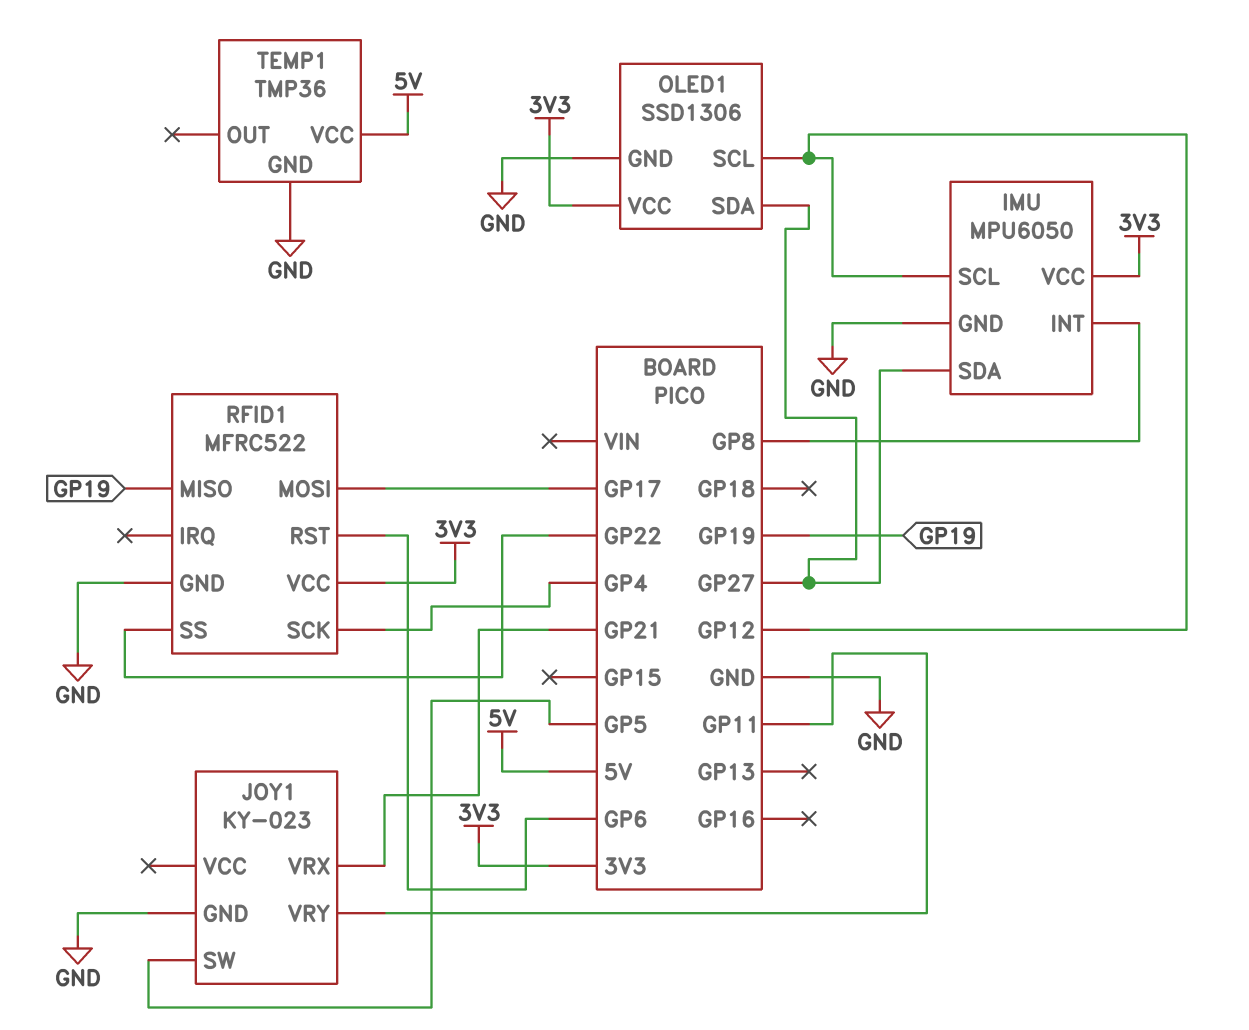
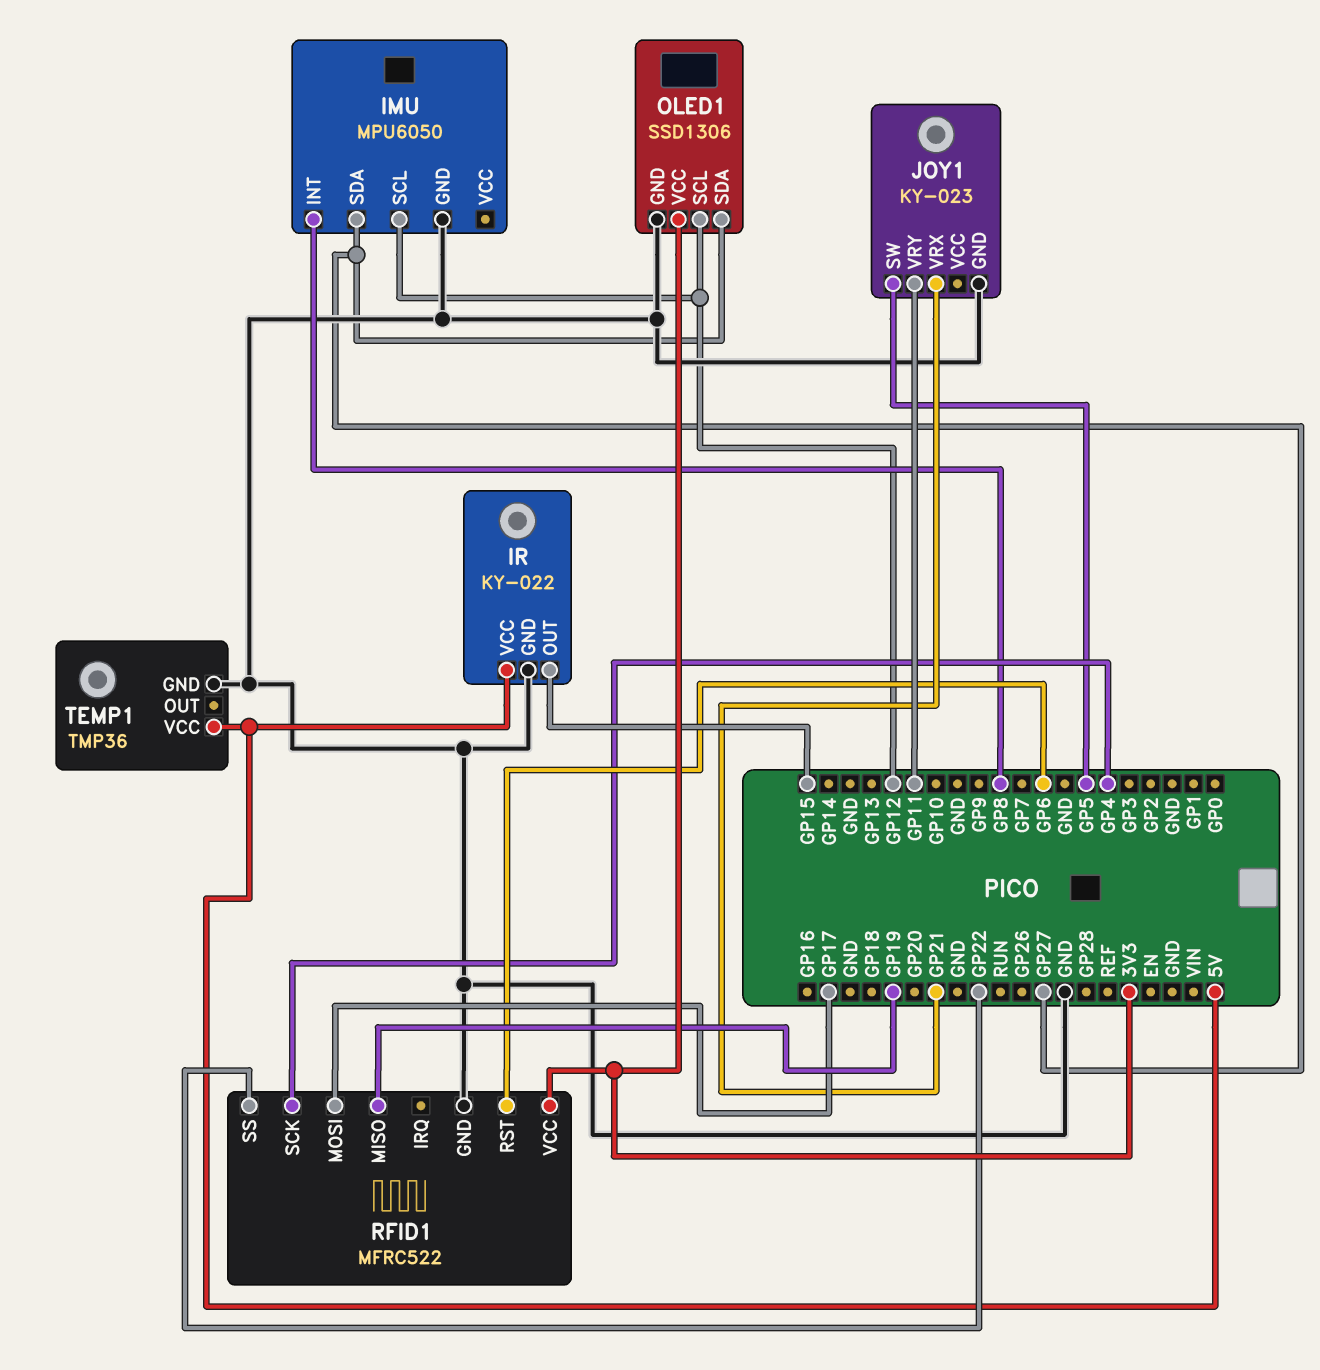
IMU pin VCC: 3V3 -> none
IR: none -> KY-022
IR pin GND: none -> GND
IR pin OUT: none -> GP15
IR pin VCC: none -> 5V

